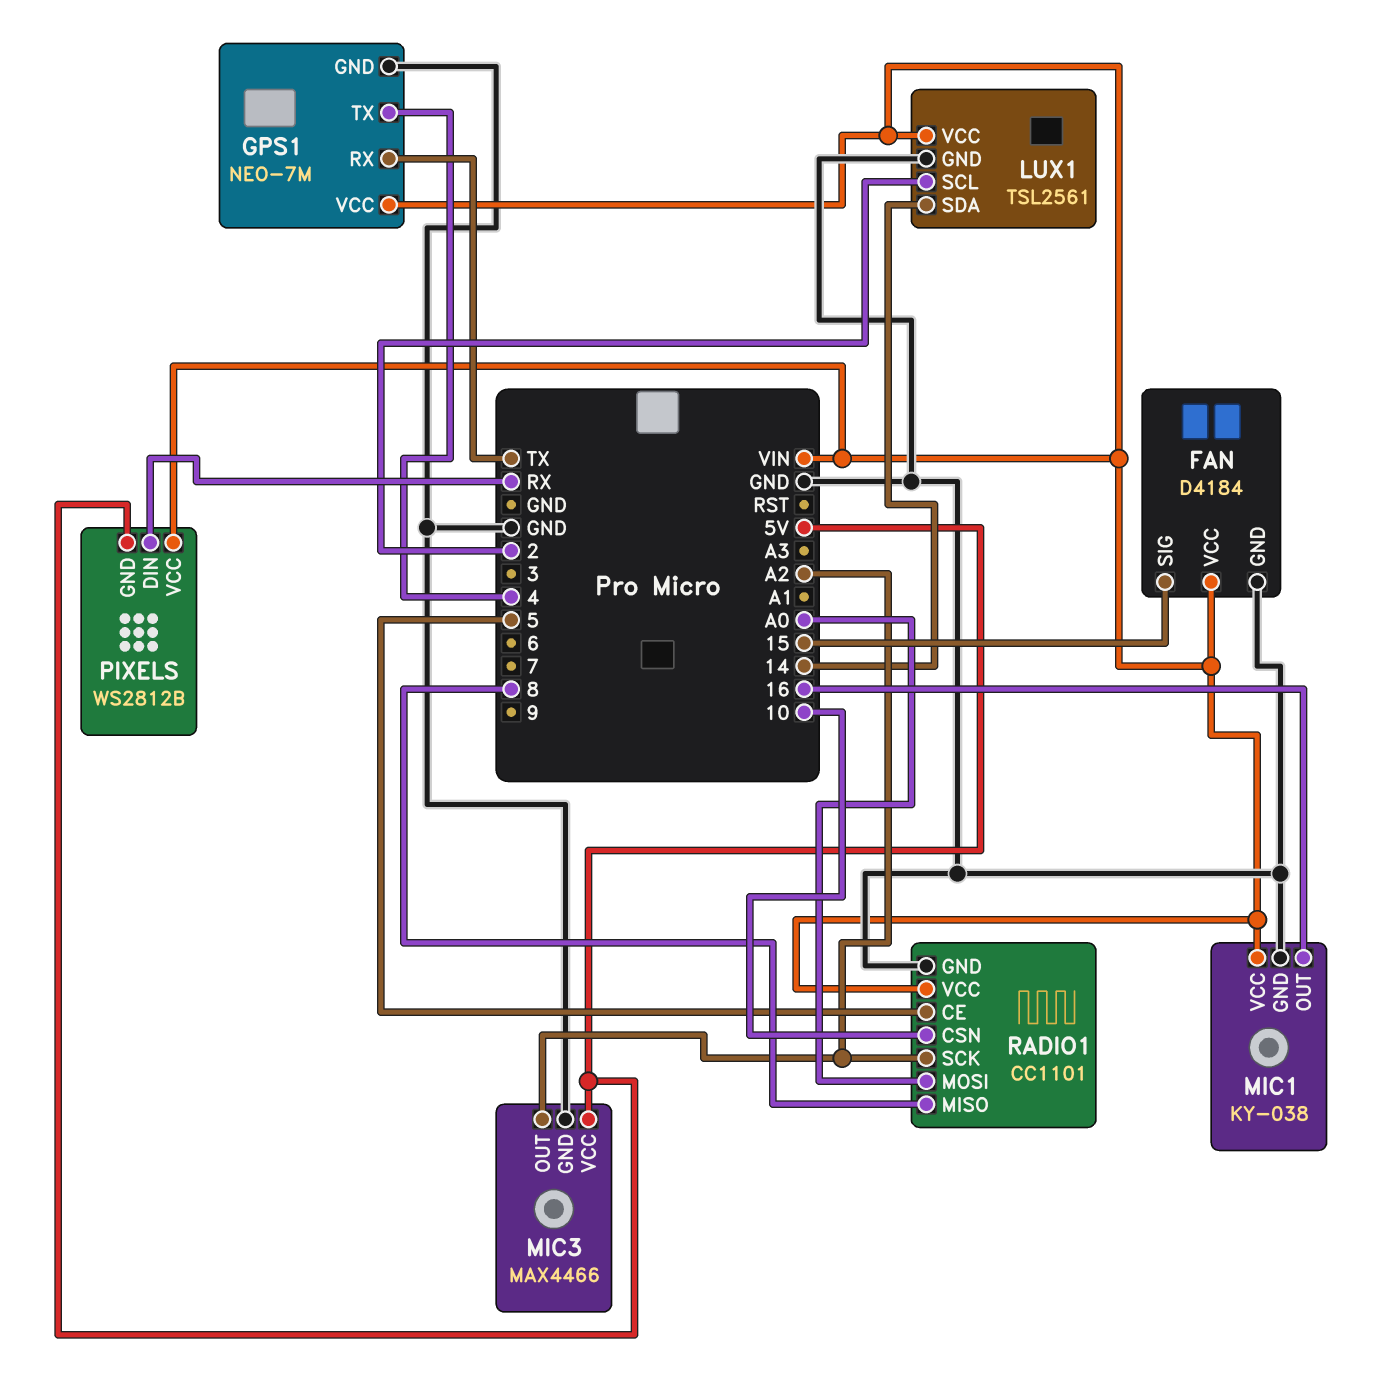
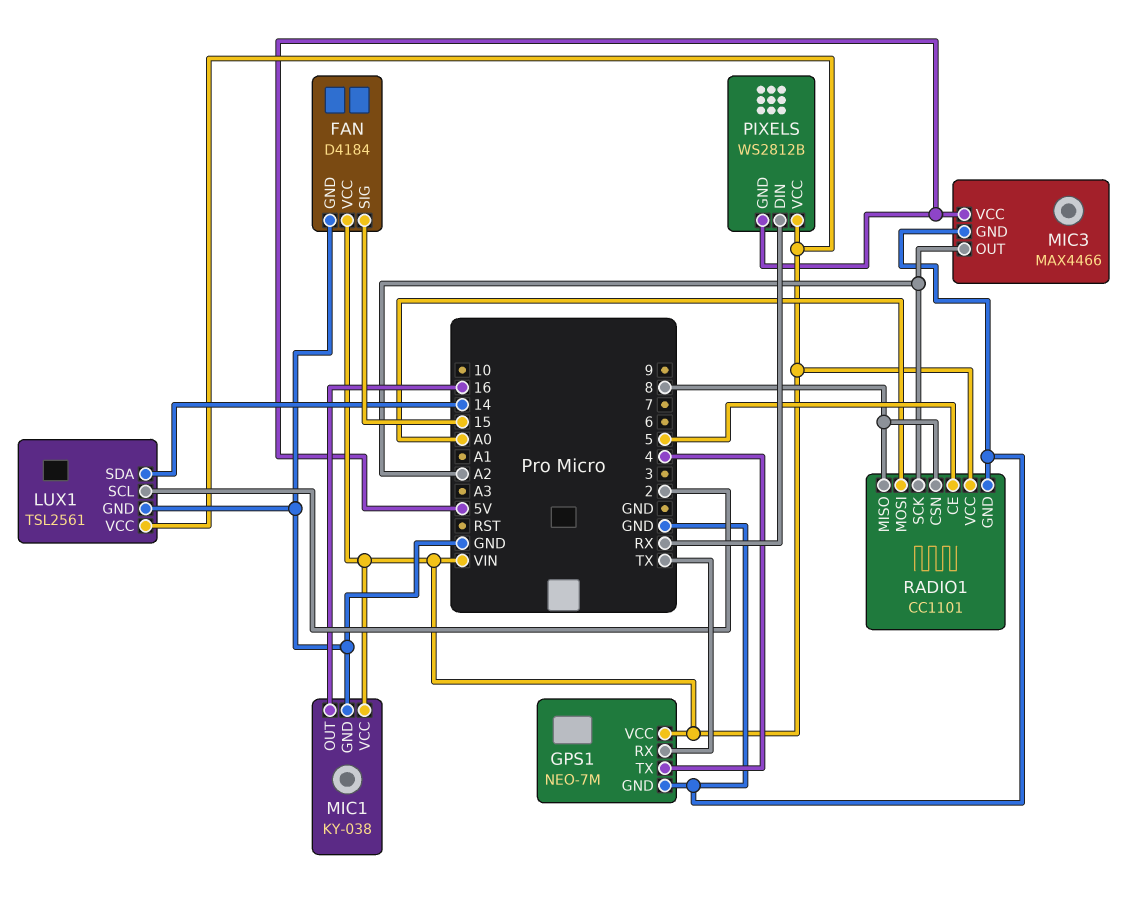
RADIO1 pin CSN: 10 -> 8

